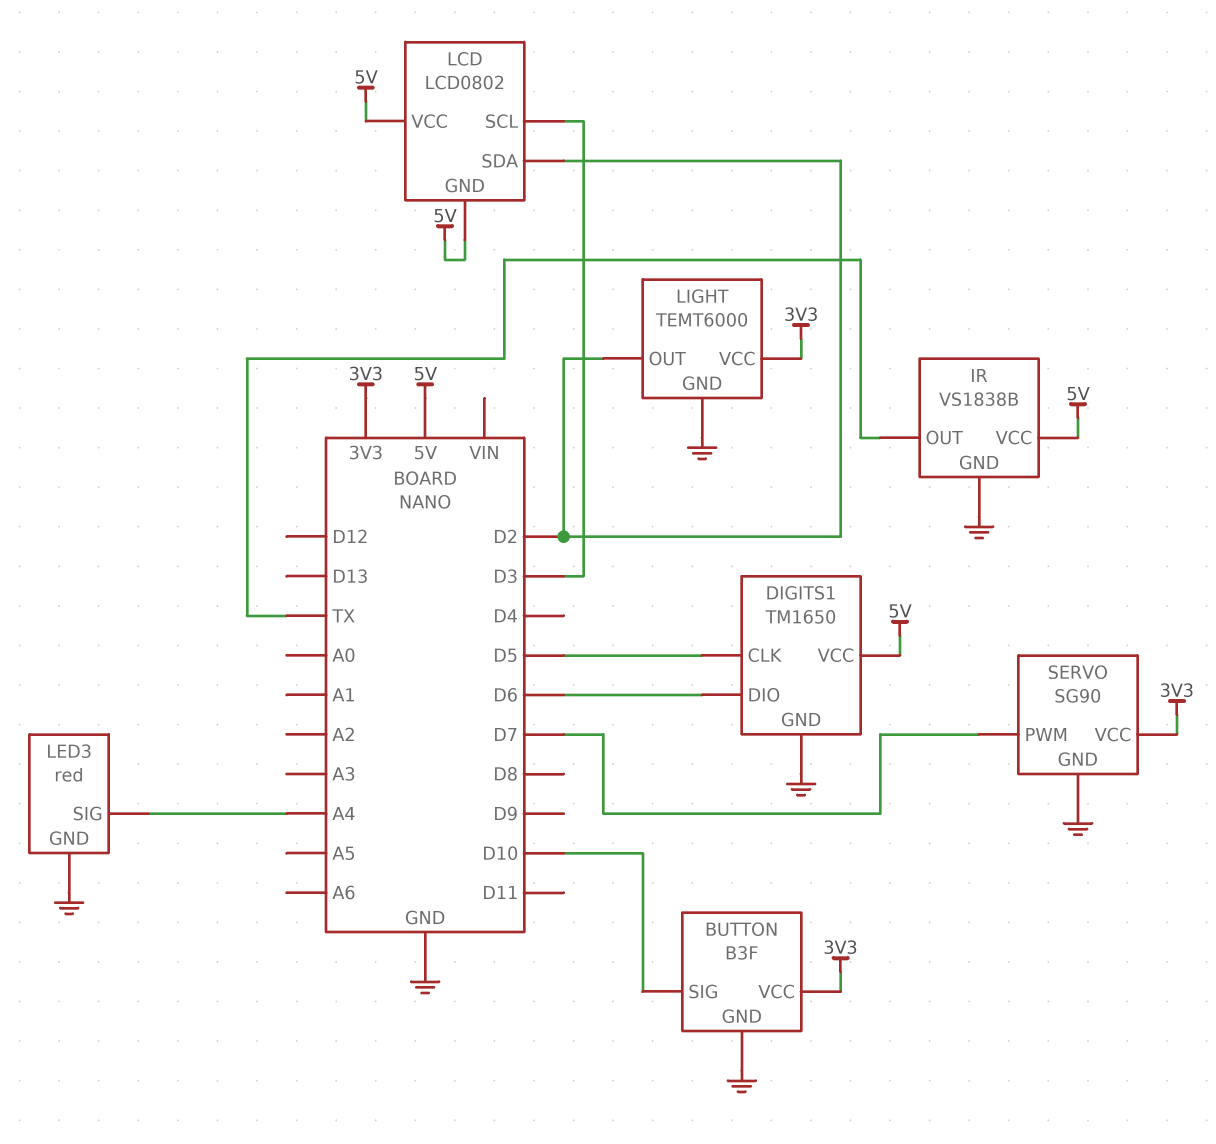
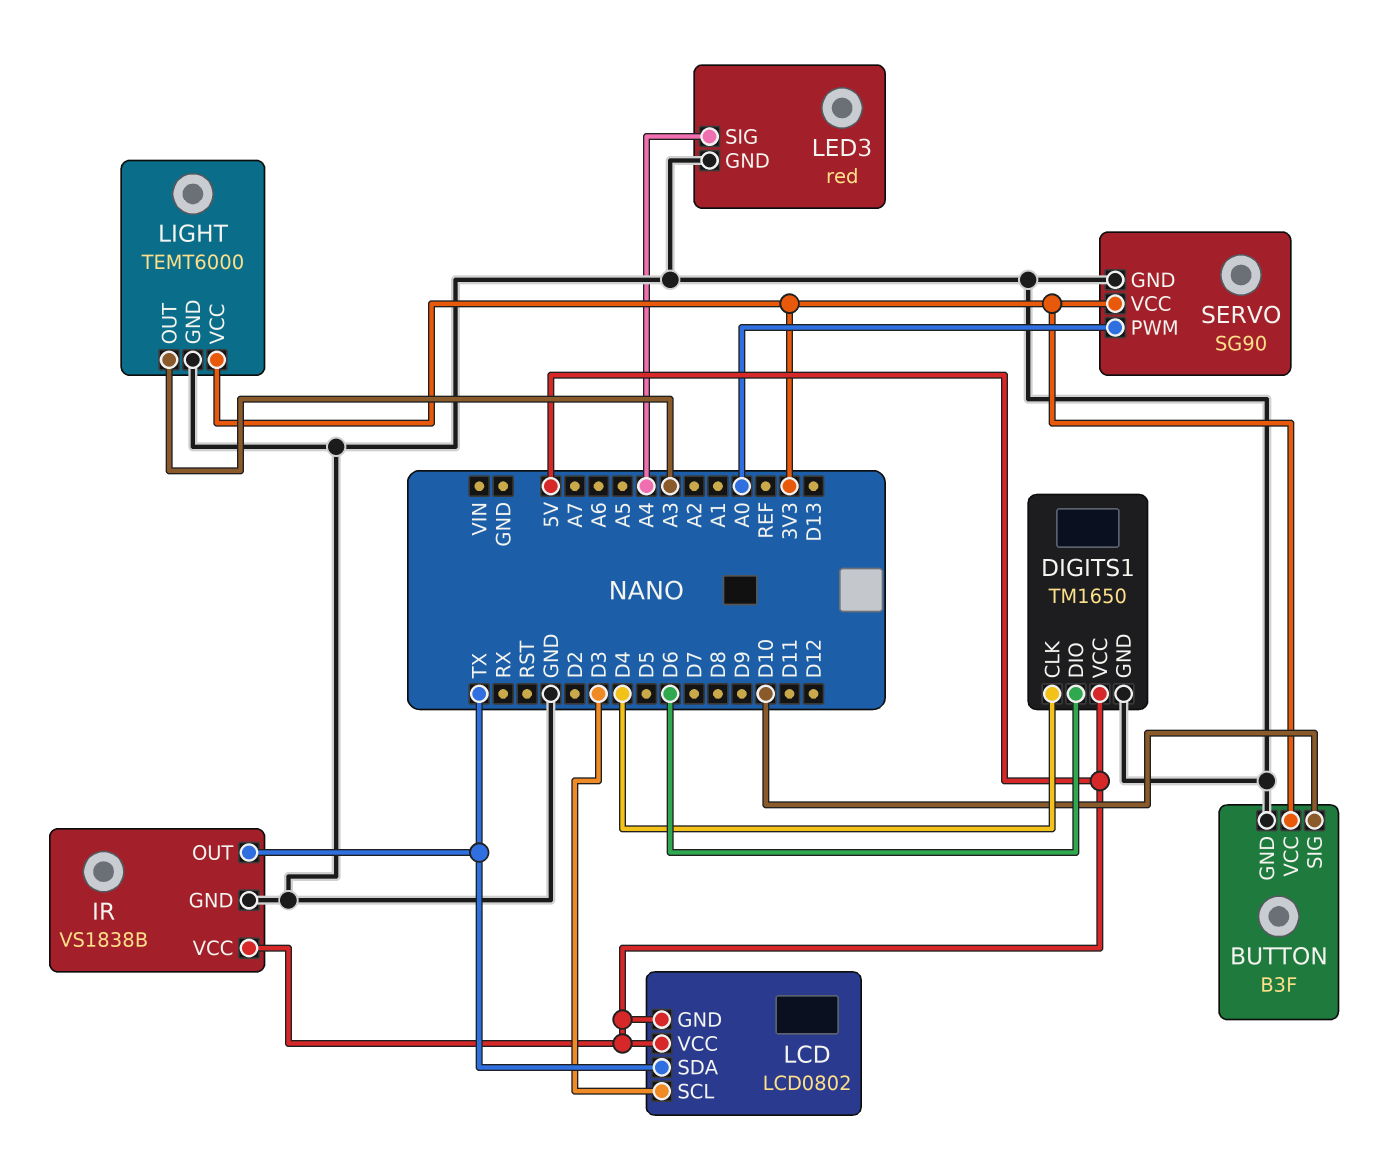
DIGITS1 pin CLK: D5 -> D4
LCD pin SDA: D2 -> TX
LIGHT pin OUT: D2 -> A3
SERVO pin PWM: D7 -> A0

